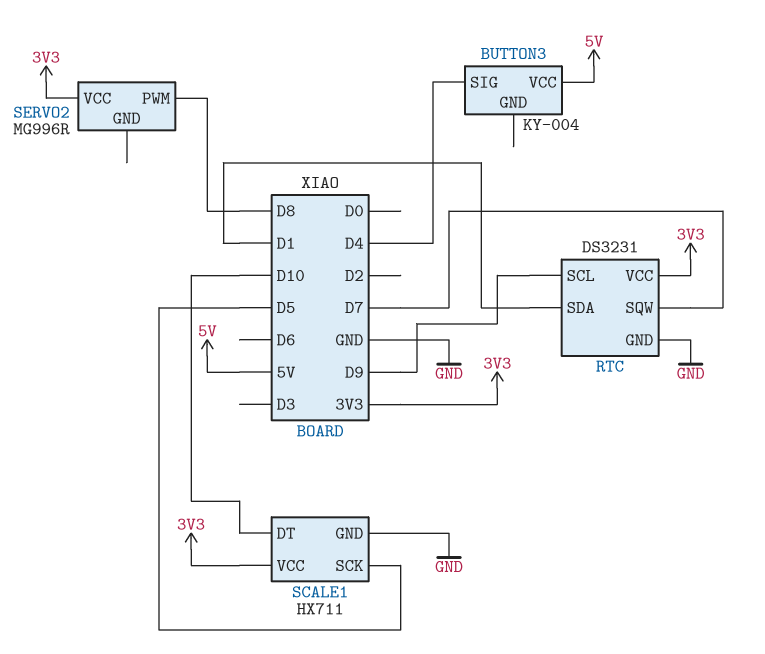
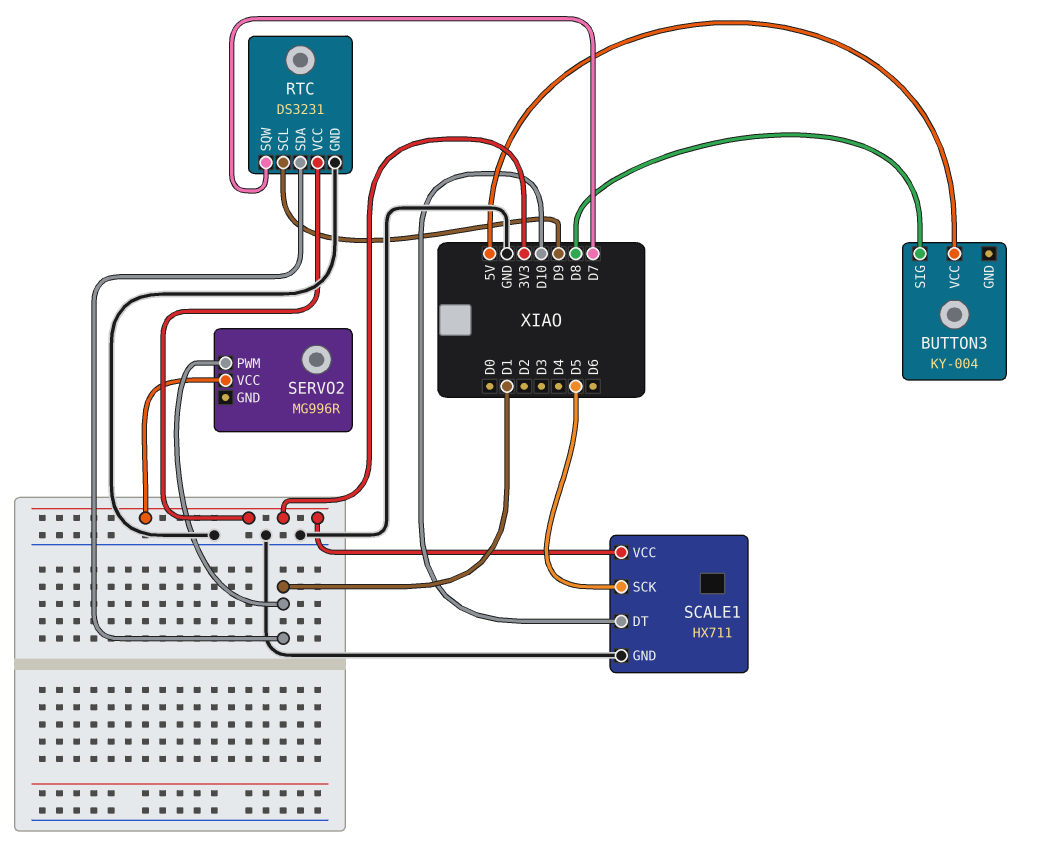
BUTTON3 pin SIG: D4 -> D8
SERVO2 pin PWM: D8 -> D1

